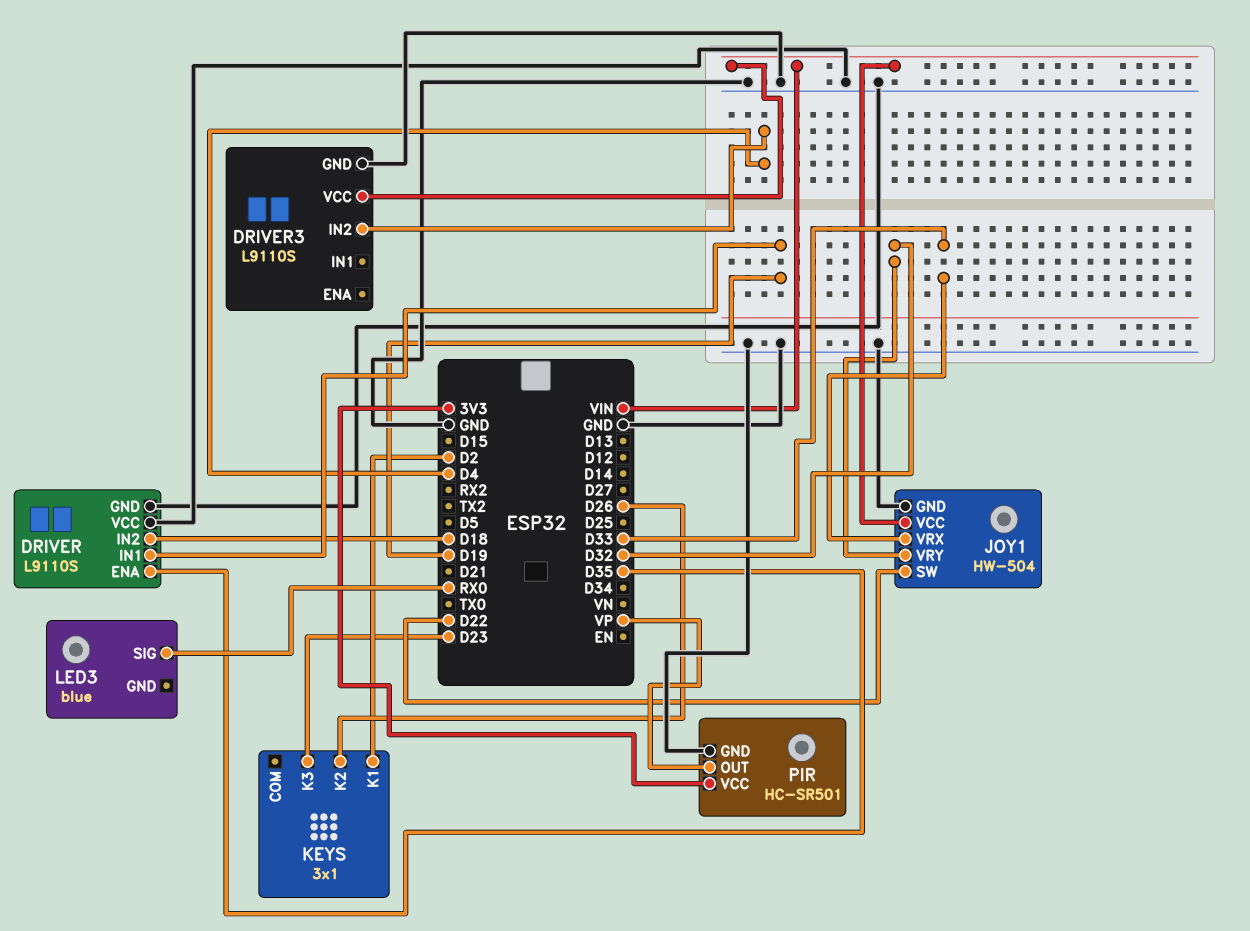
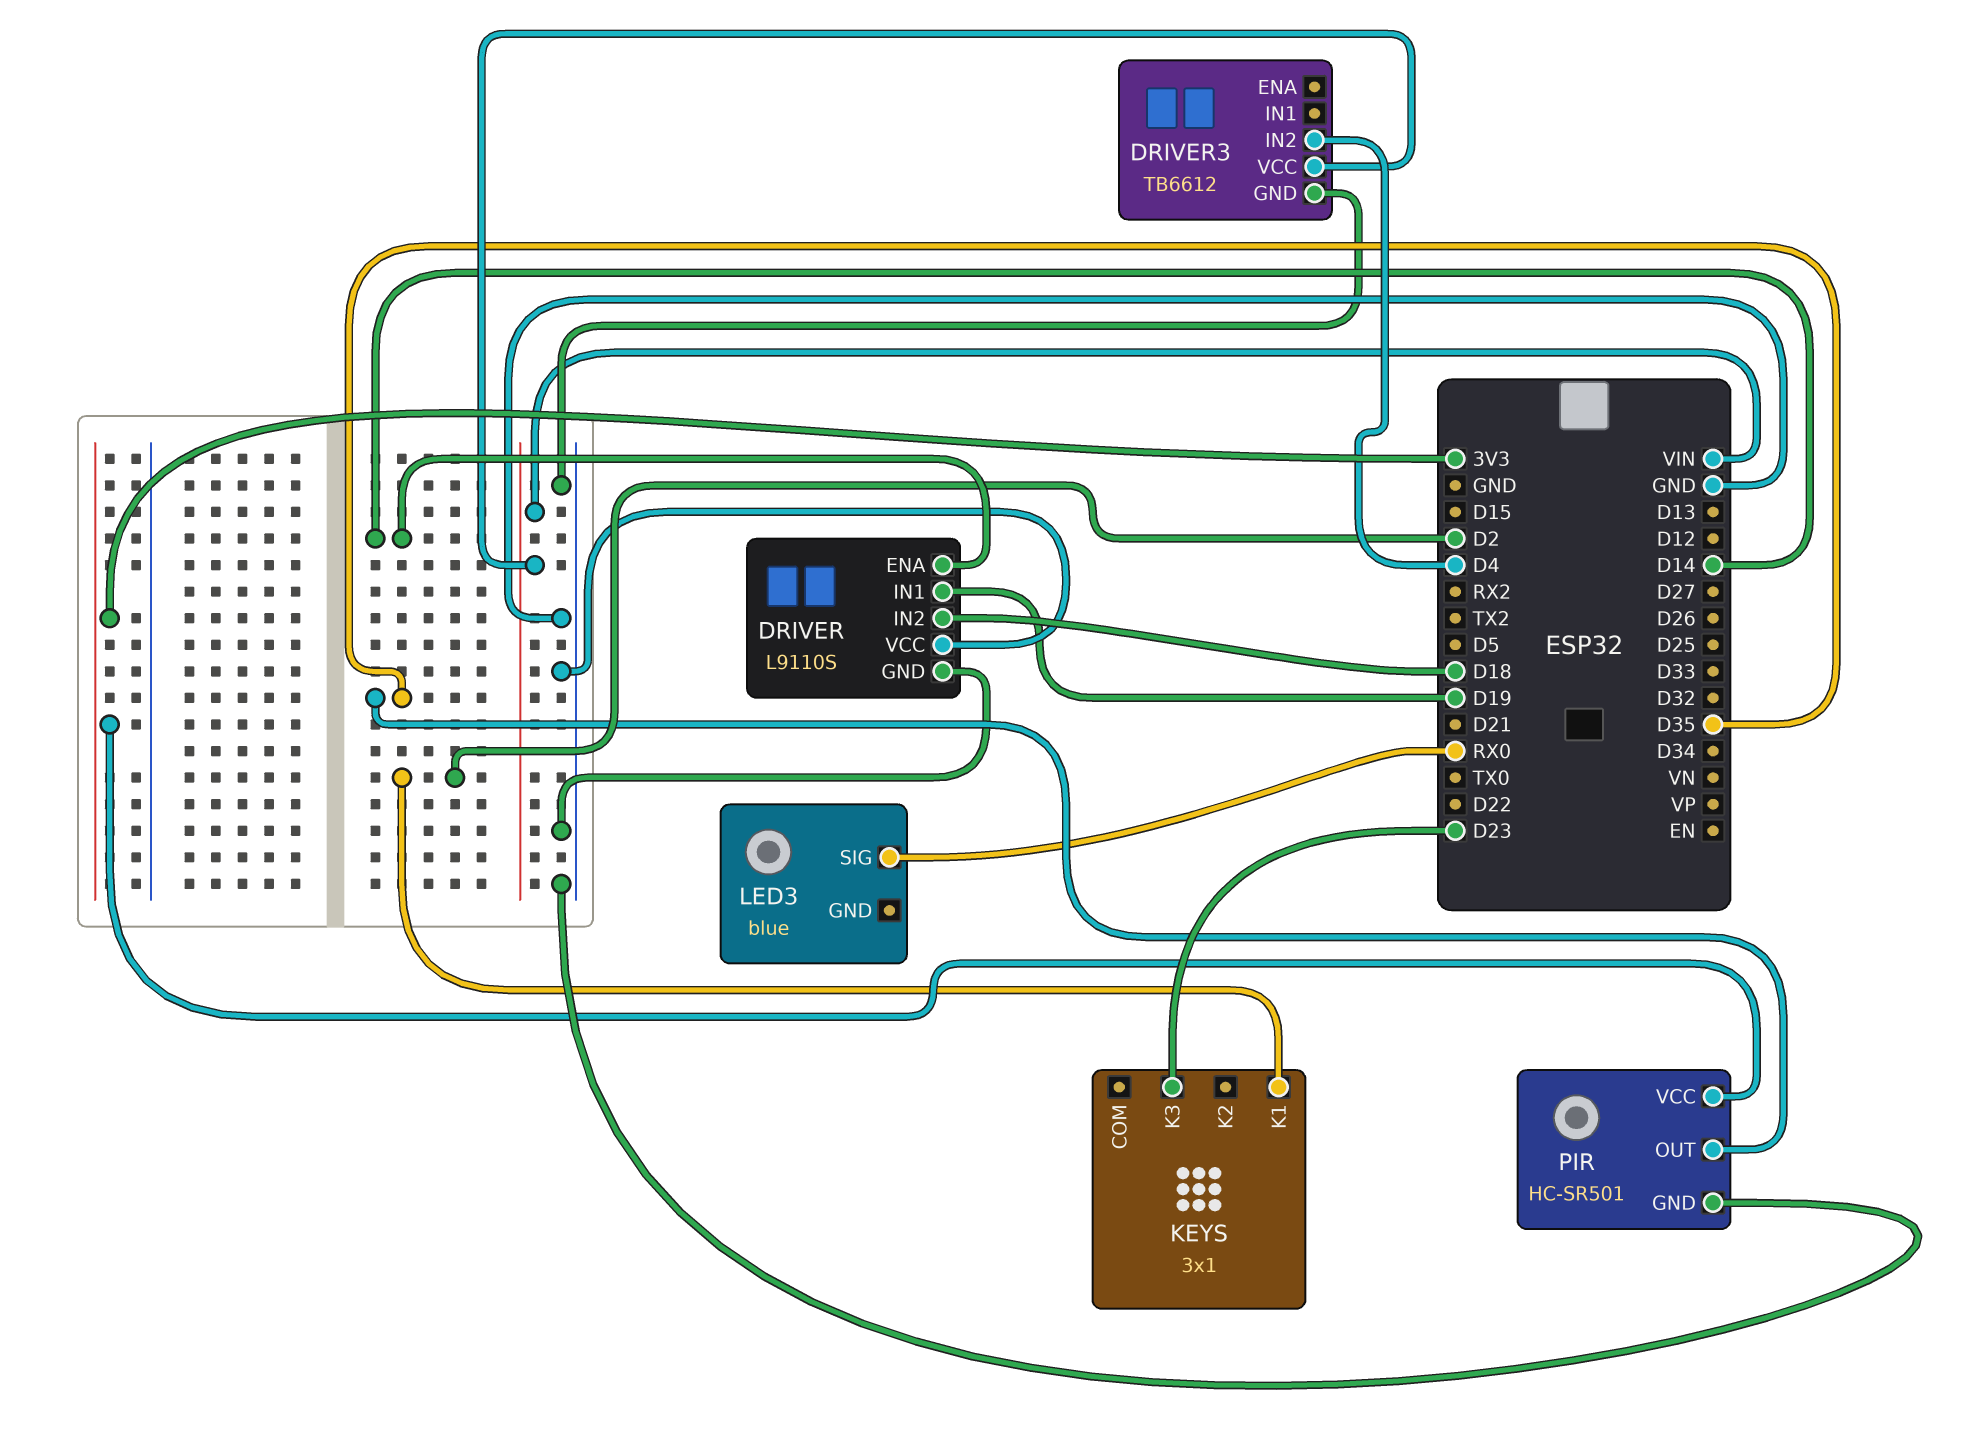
DRIVER pin ENA: D35 -> D14
DRIVER3: L9110S -> TB6612
JOY1: HW-504 -> none
JOY1 pin GND: GND -> none
JOY1 pin SW: D22 -> none
JOY1 pin VCC: VIN -> none
JOY1 pin VRX: D33 -> none
JOY1 pin VRY: D32 -> none
KEYS pin K2: D26 -> none
PIR pin OUT: VP -> D35

